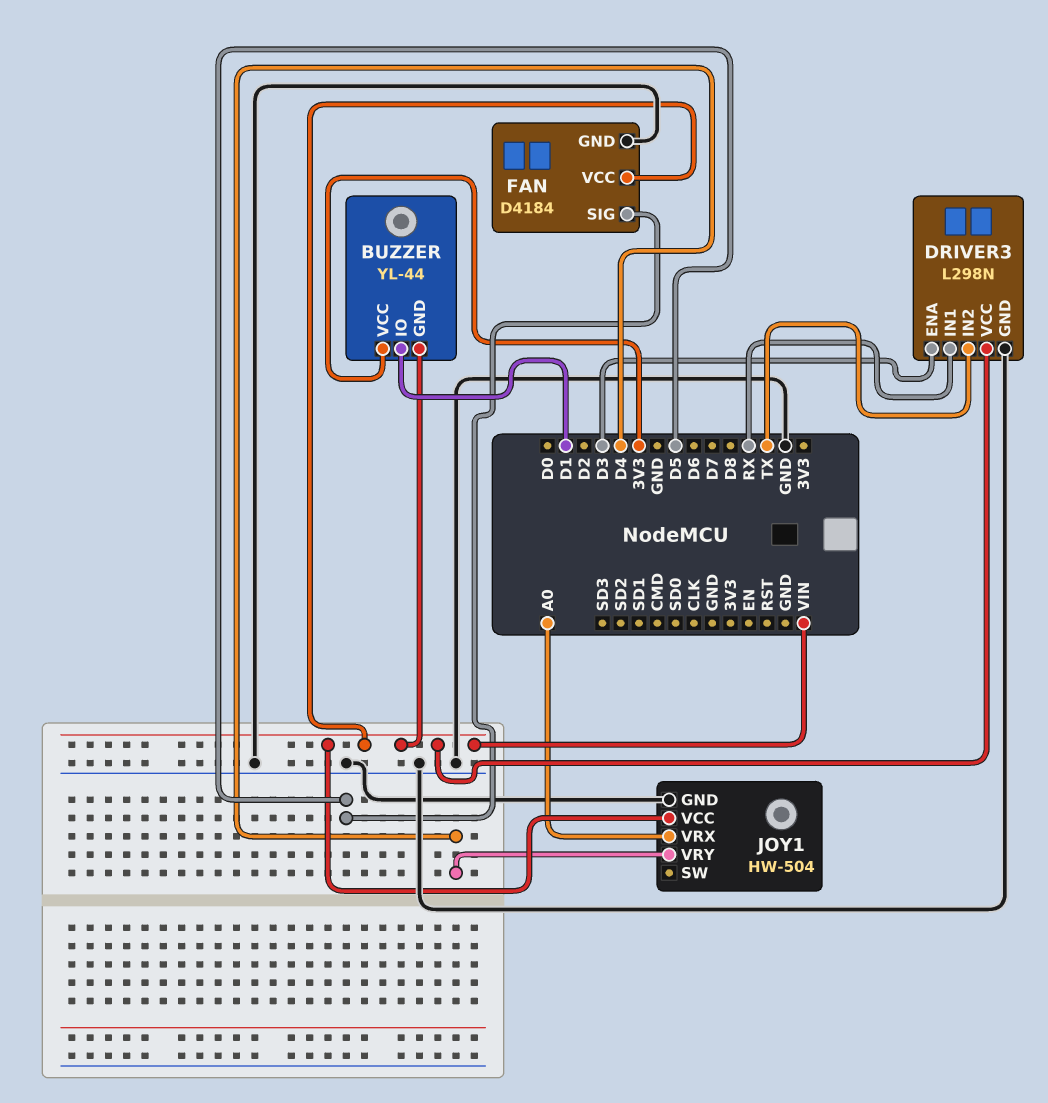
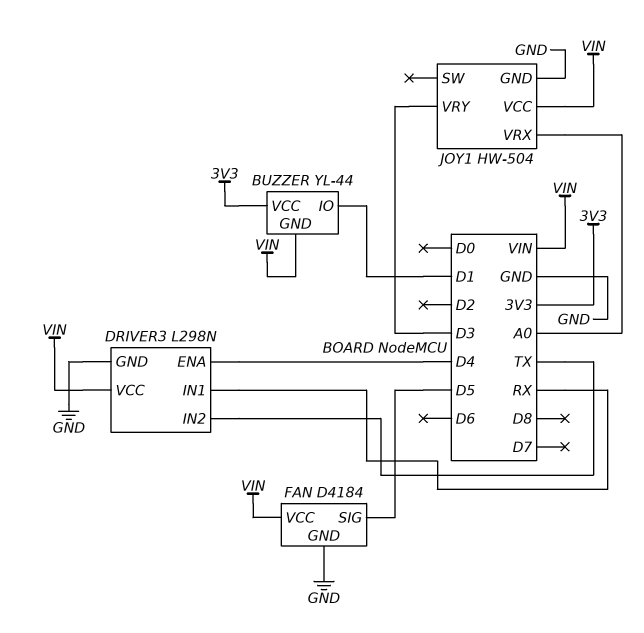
DRIVER3 pin ENA: D3 -> D4
JOY1 pin VRY: D4 -> D3

